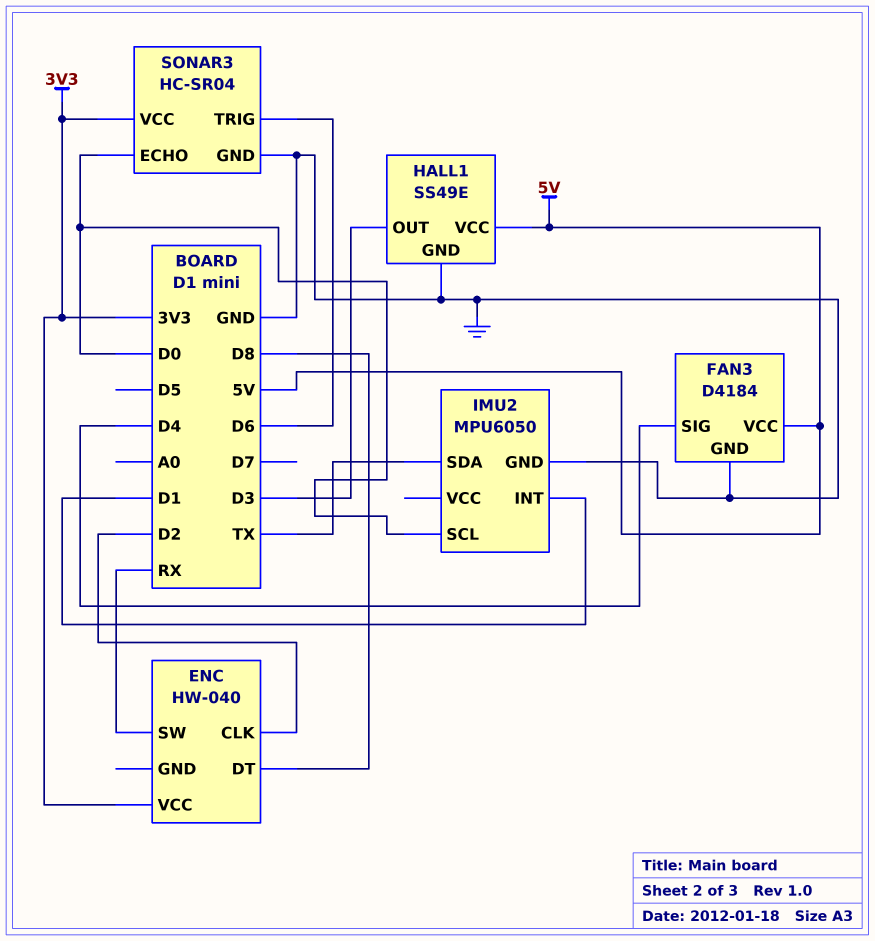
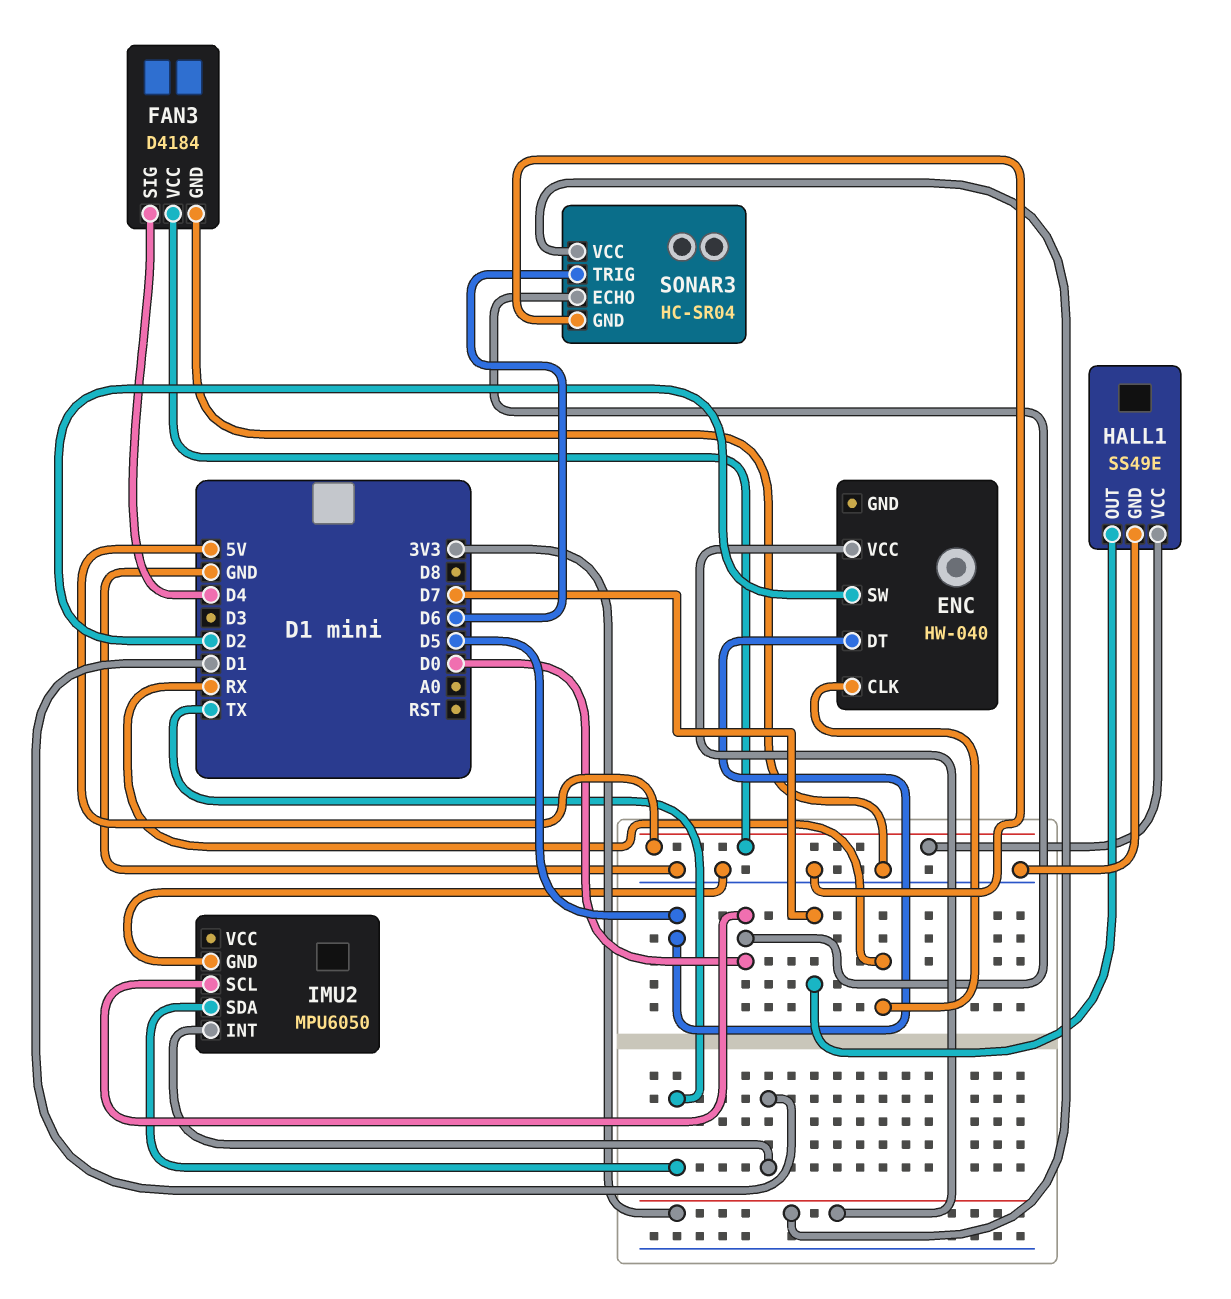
ENC pin CLK: D2 -> RX
ENC pin DT: D8 -> D5
ENC pin SW: RX -> D2
HALL1 pin OUT: D3 -> D7

